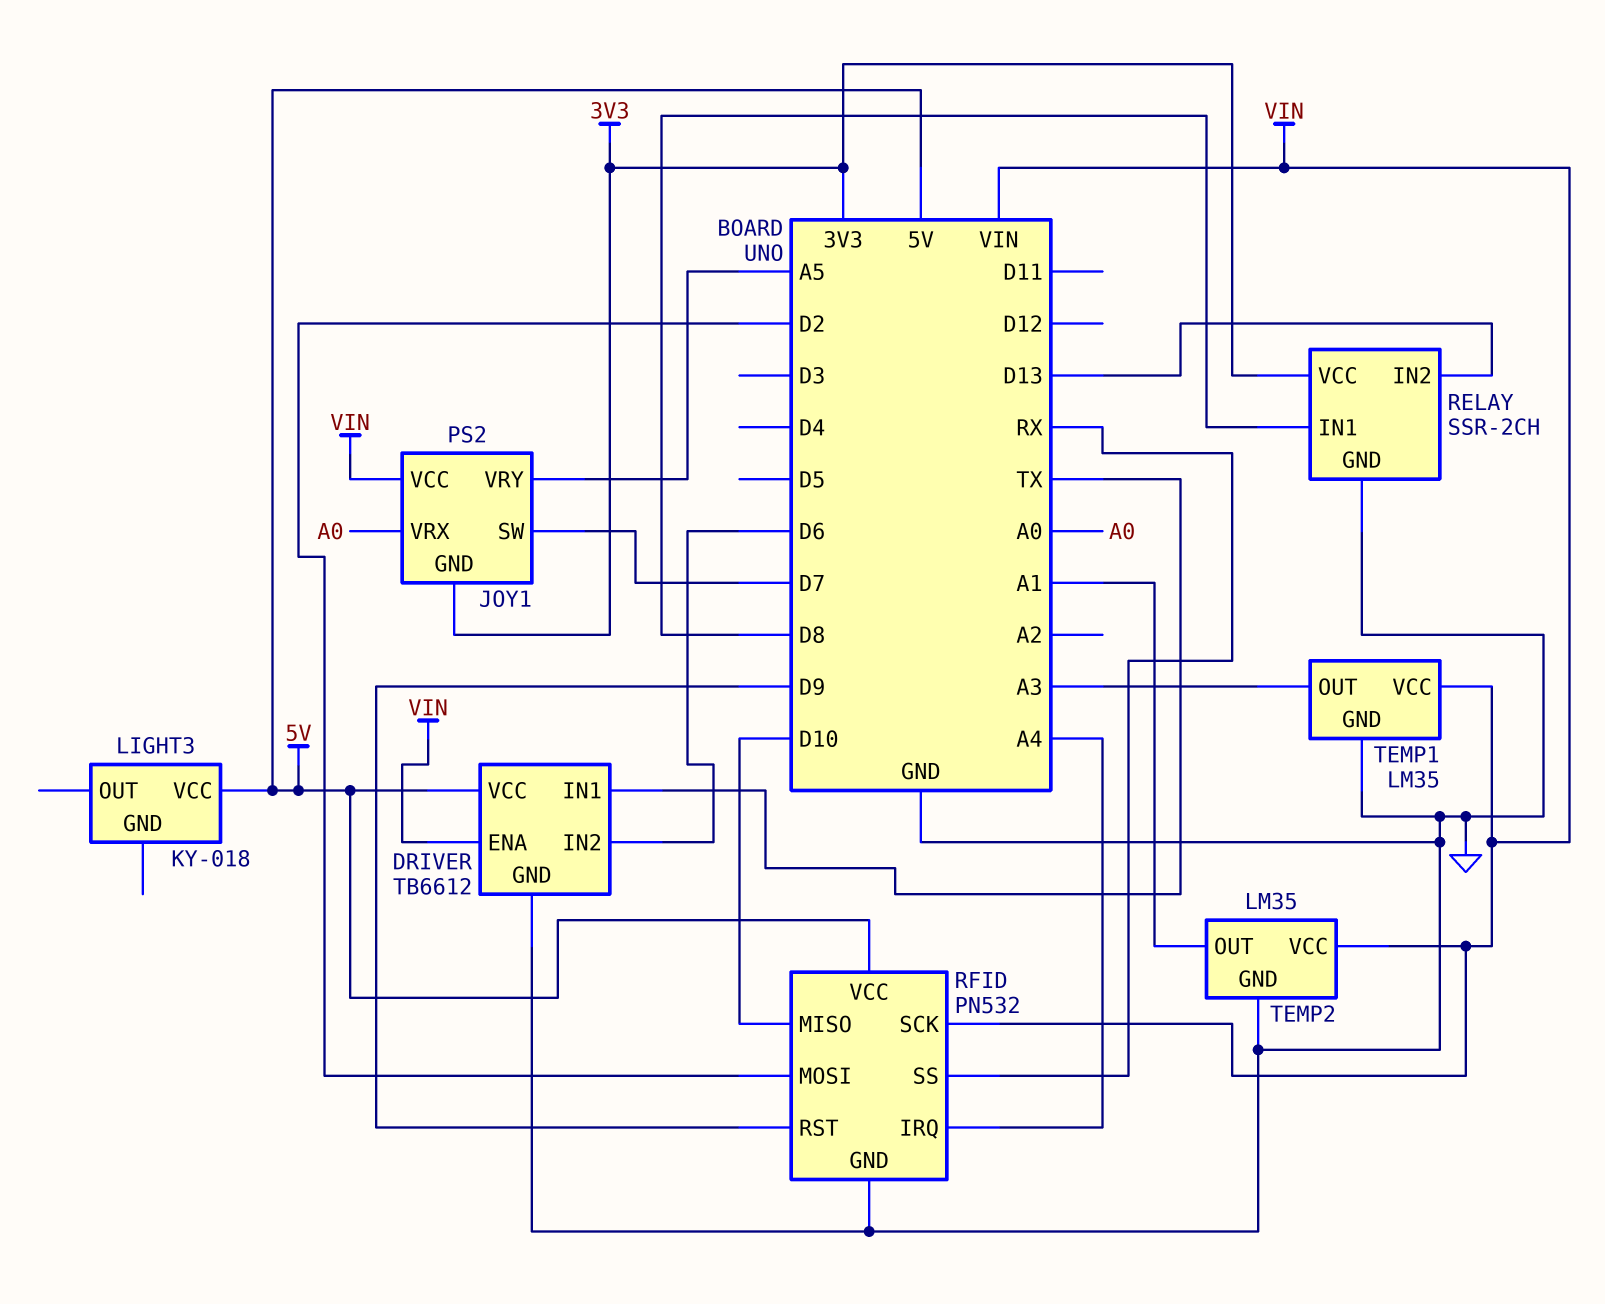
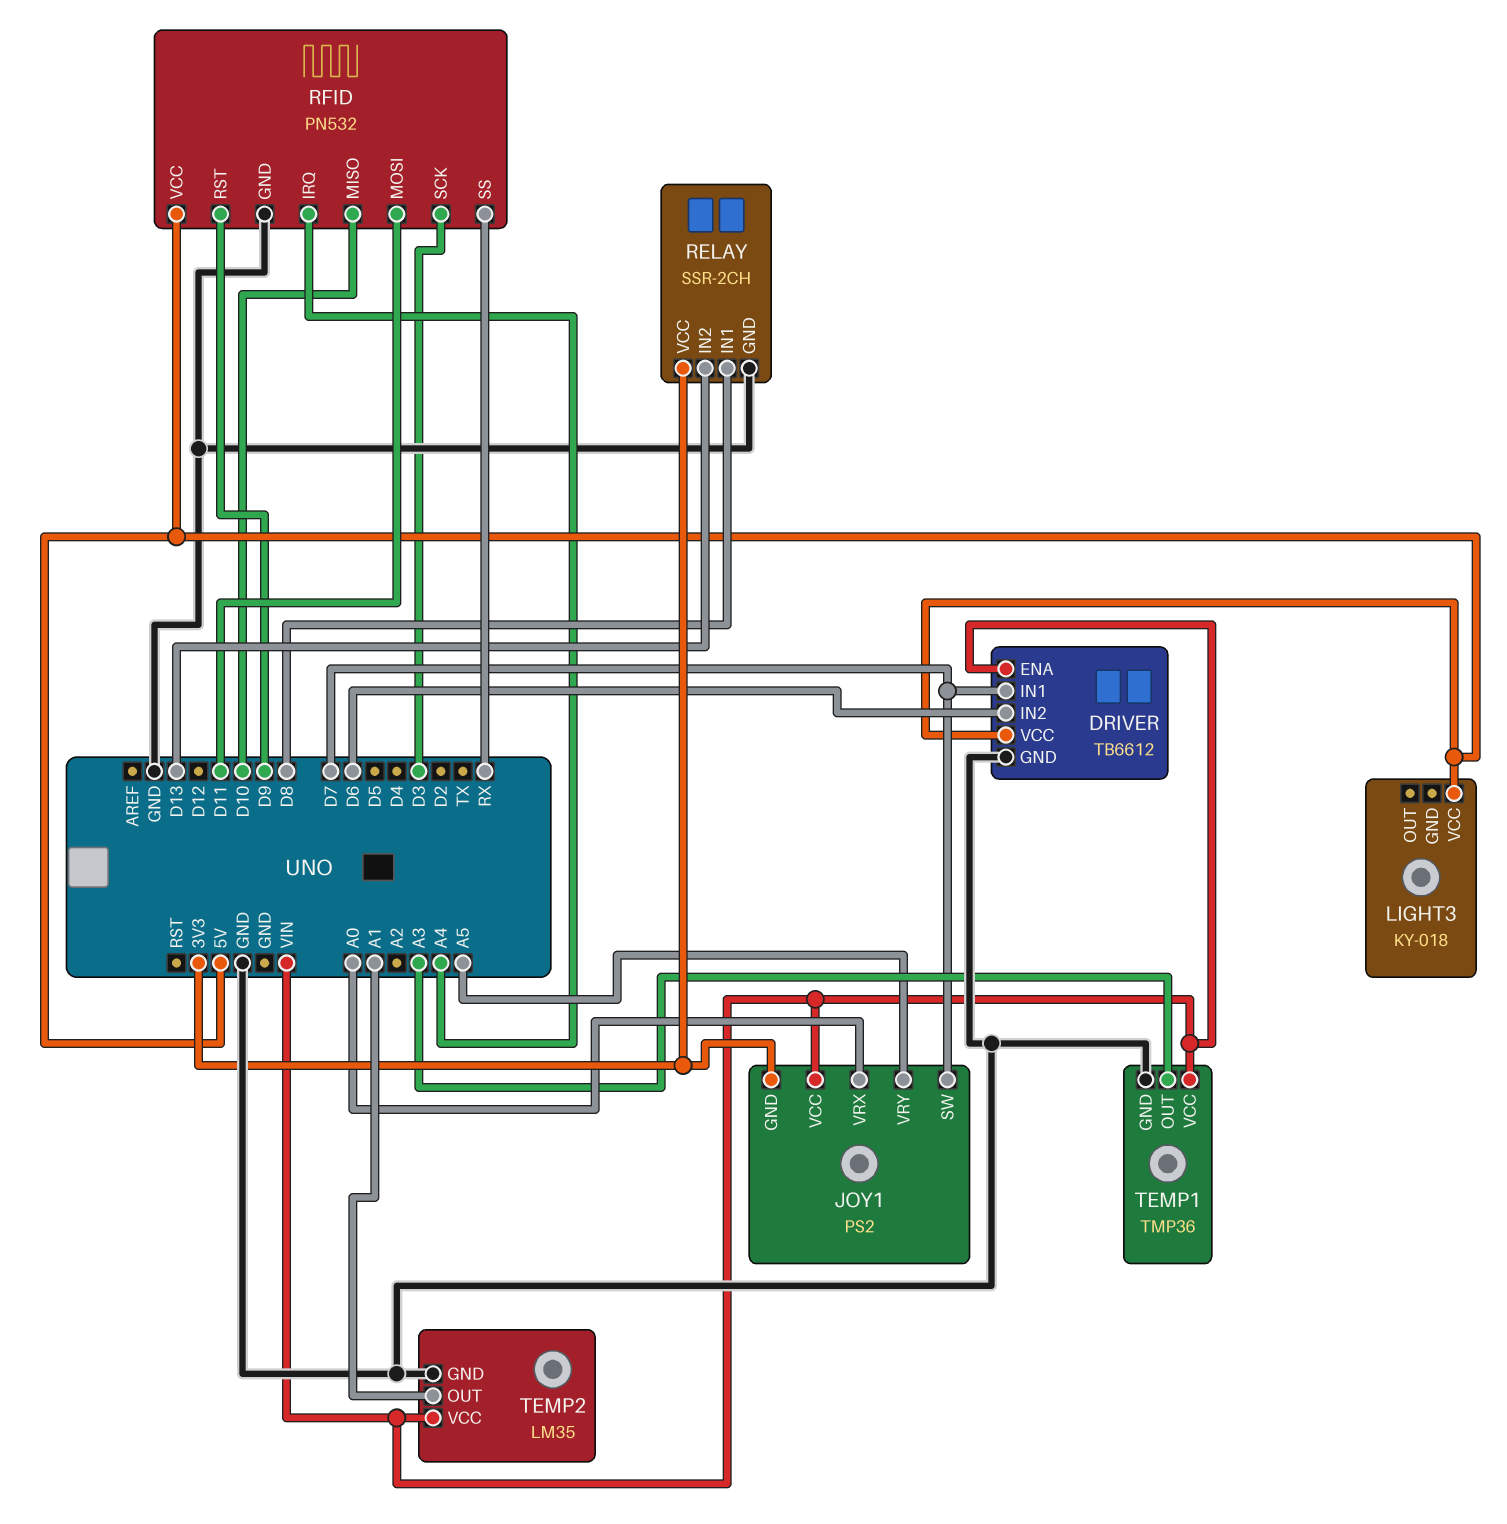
DRIVER pin IN1: TX -> D7
RFID pin MOSI: D2 -> D11
RFID pin SCK: VIN -> D3
TEMP1: LM35 -> TMP36

